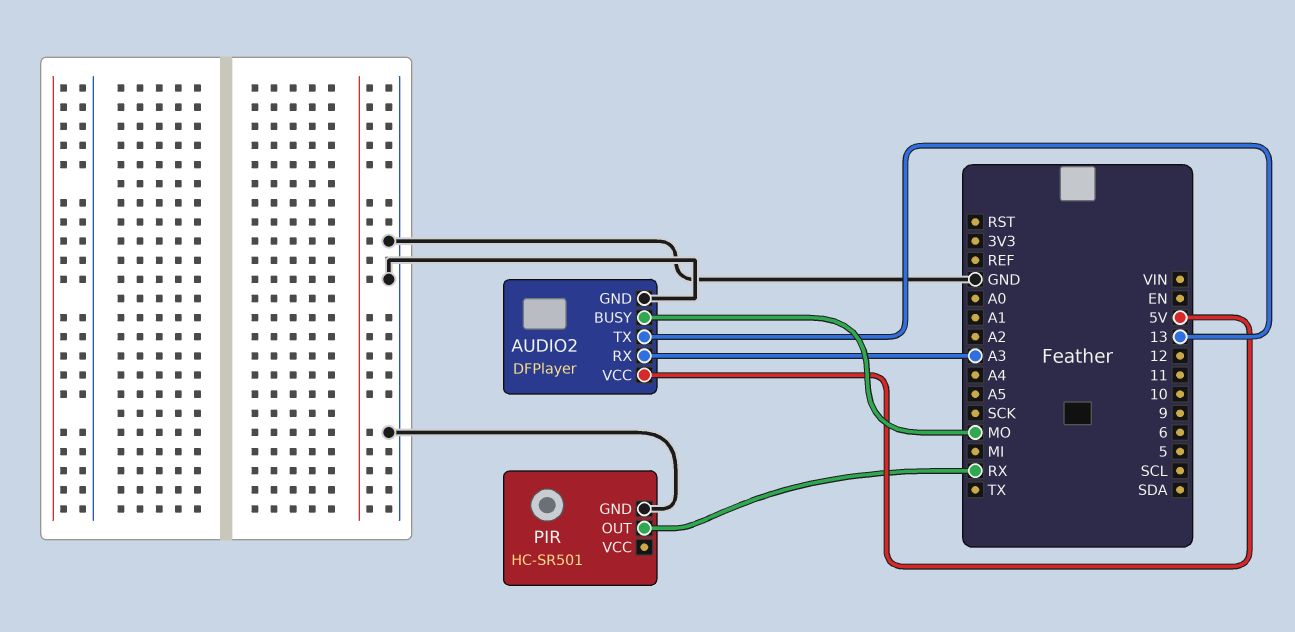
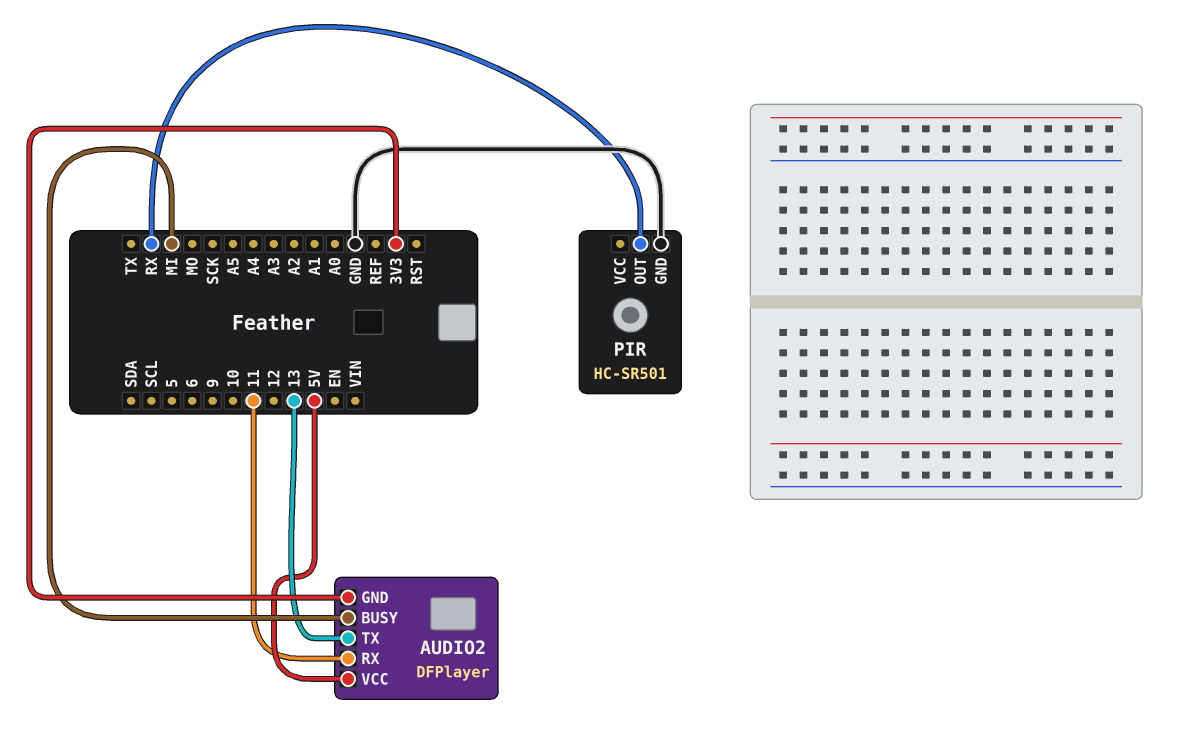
AUDIO2 pin BUSY: MO -> MI
AUDIO2 pin GND: GND -> 3V3
AUDIO2 pin RX: A3 -> 11

